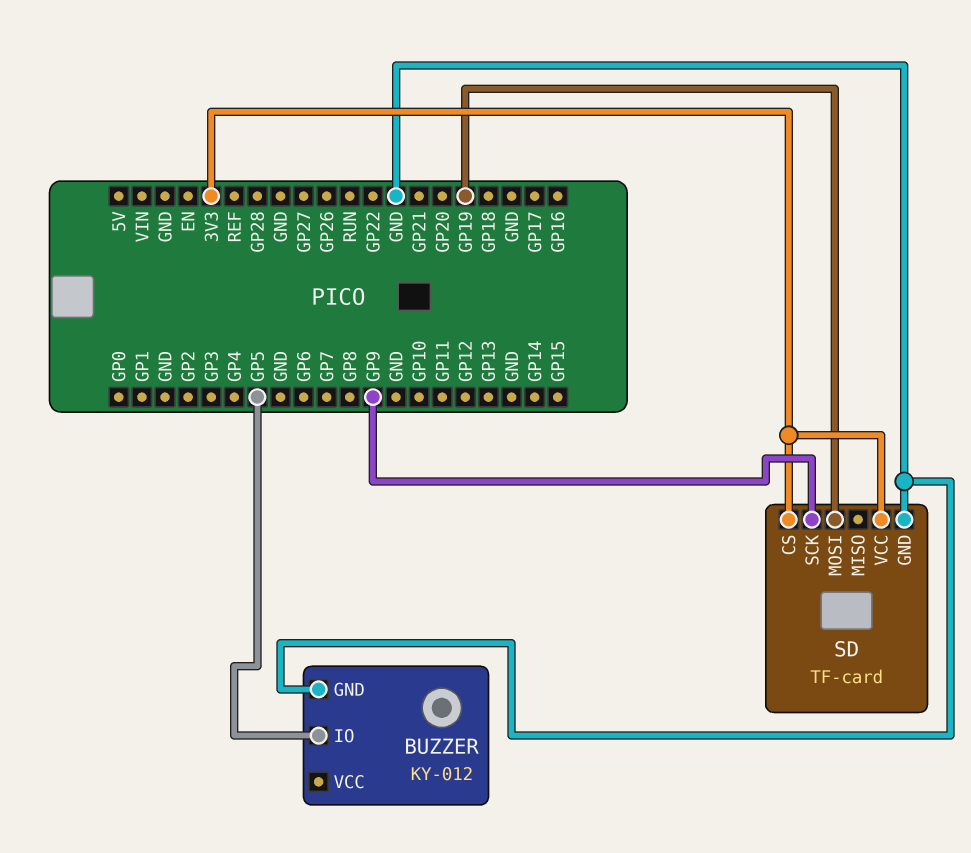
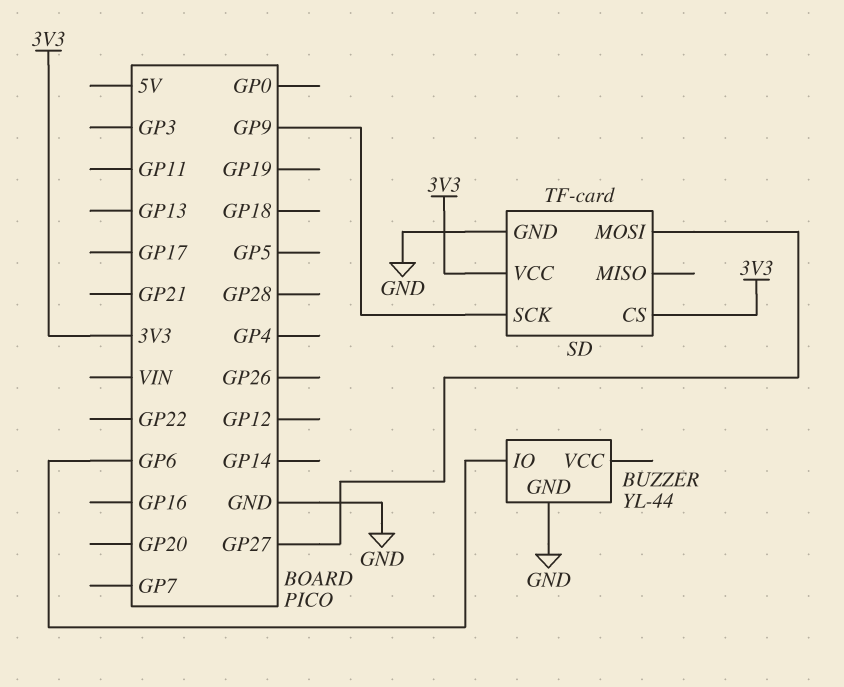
BUZZER: KY-012 -> YL-44
BUZZER pin IO: GP5 -> GP6
SD pin MOSI: GP19 -> GP27

